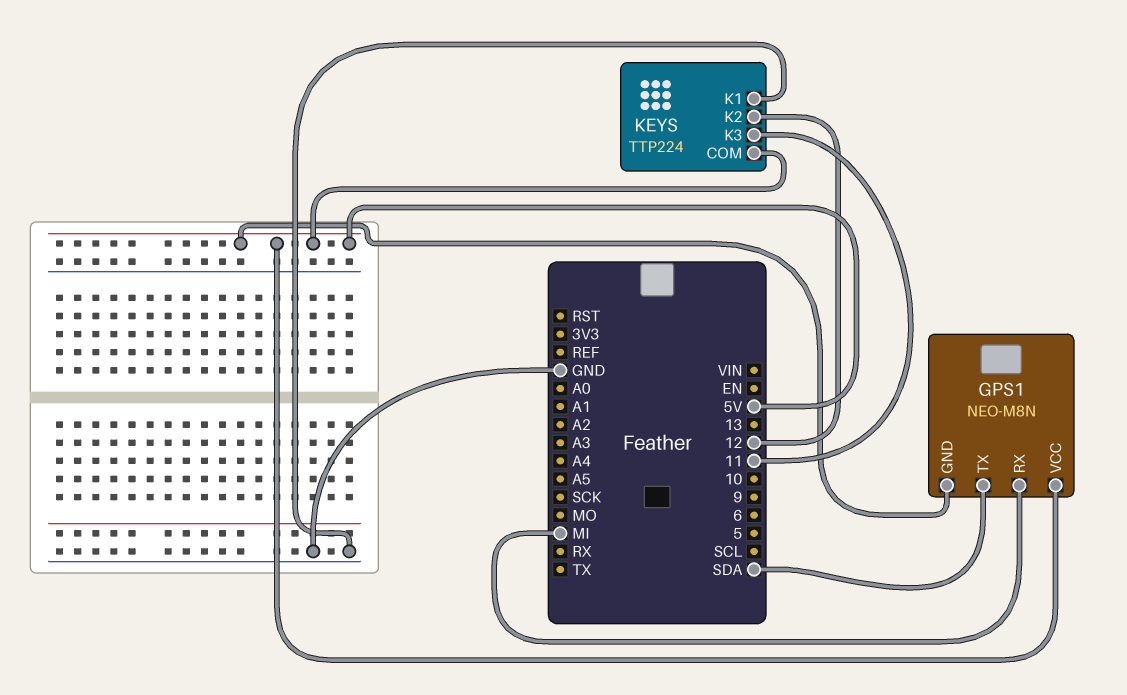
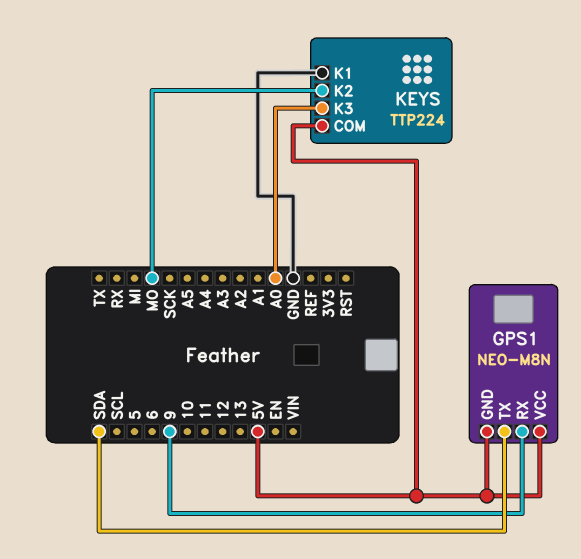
GPS1 pin RX: MI -> 9
KEYS pin K2: 12 -> MO
KEYS pin K3: 11 -> A0

